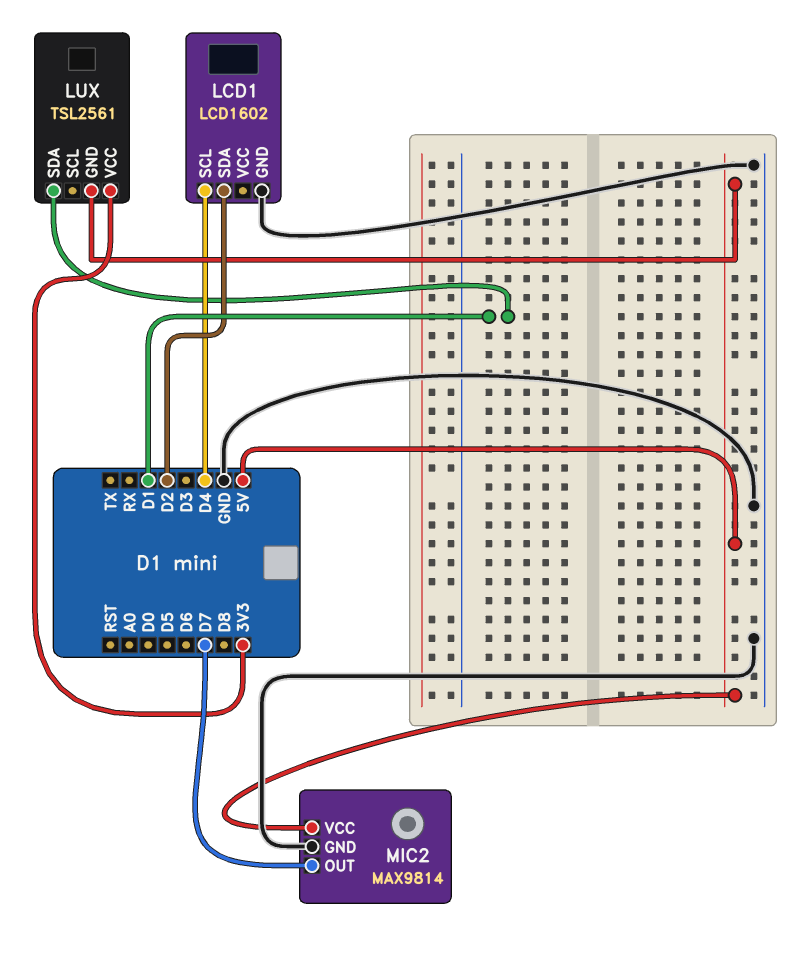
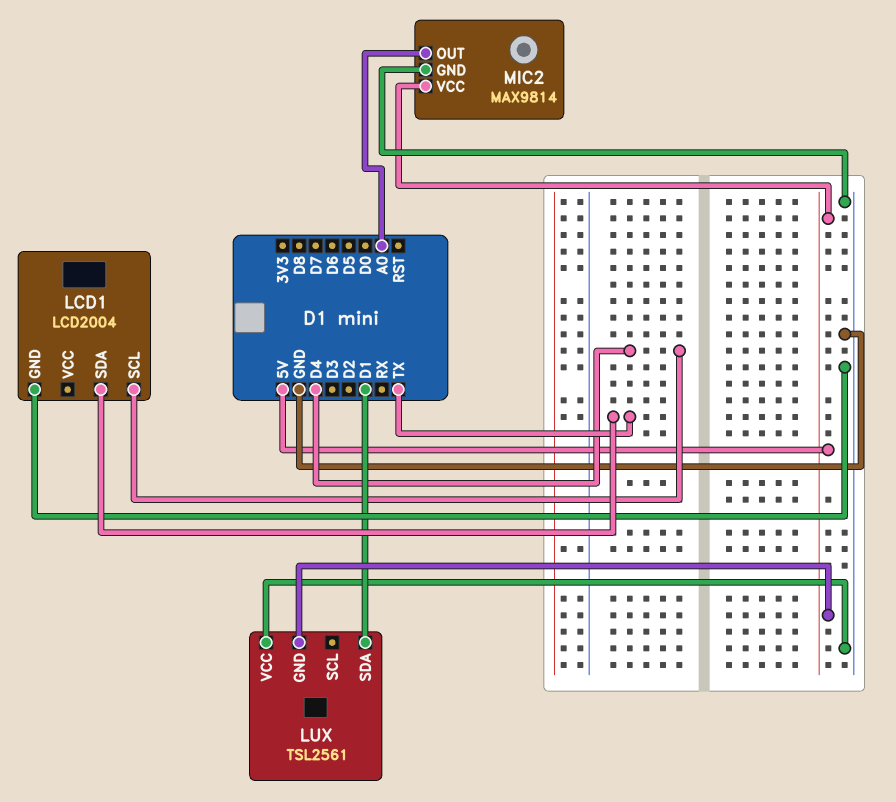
LCD1: LCD1602 -> LCD2004
LCD1 pin SDA: D2 -> TX
LUX pin VCC: 3V3 -> GND
MIC2 pin OUT: D7 -> A0

